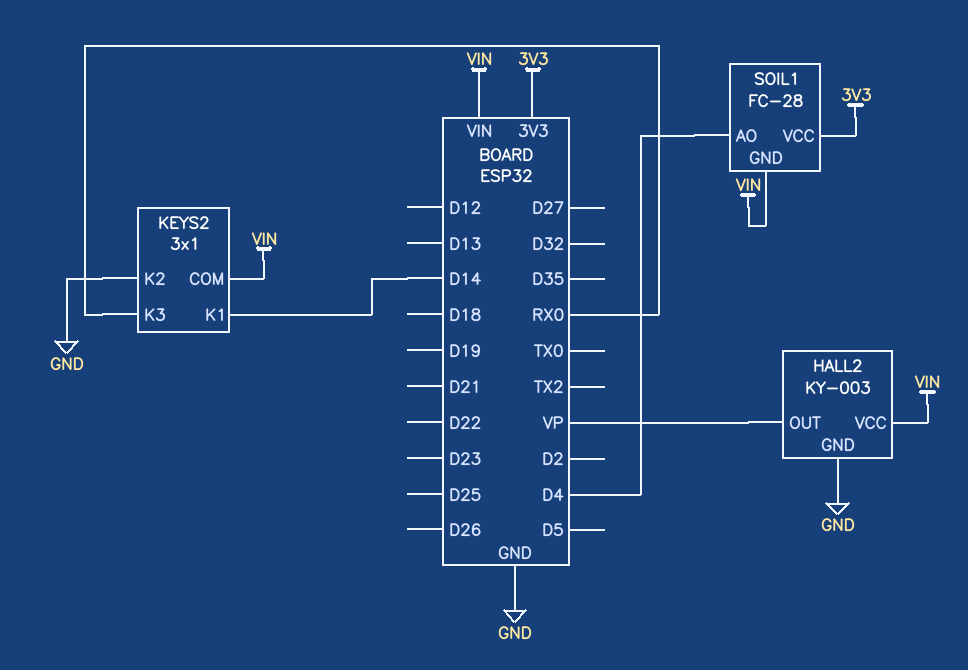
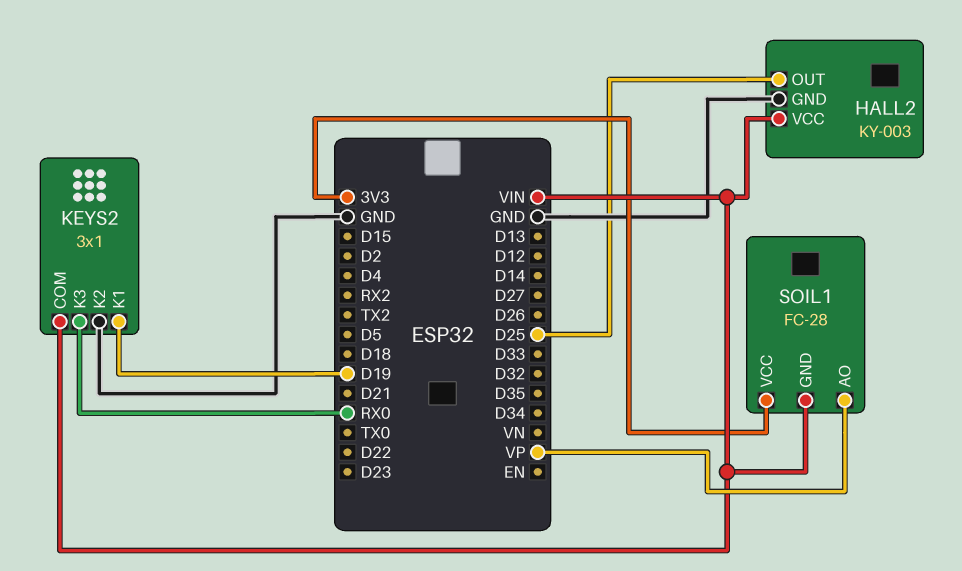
HALL2 pin OUT: VP -> D25
KEYS2 pin K1: D14 -> D19
SOIL1 pin AO: D4 -> VP

